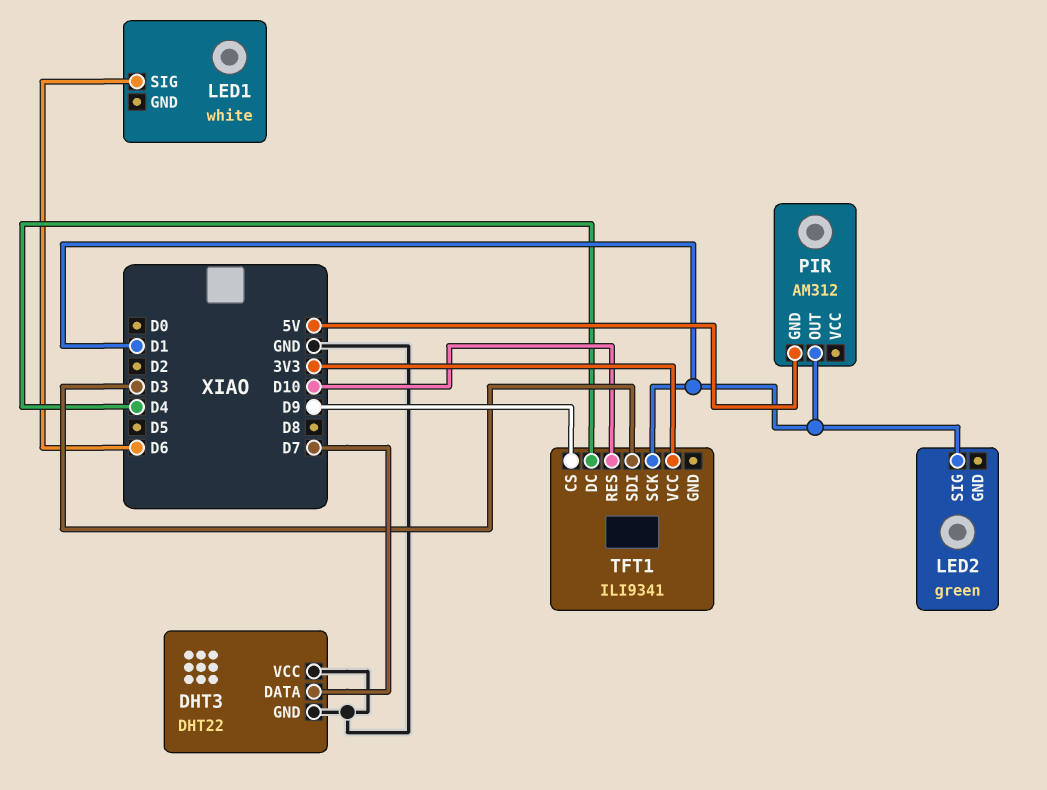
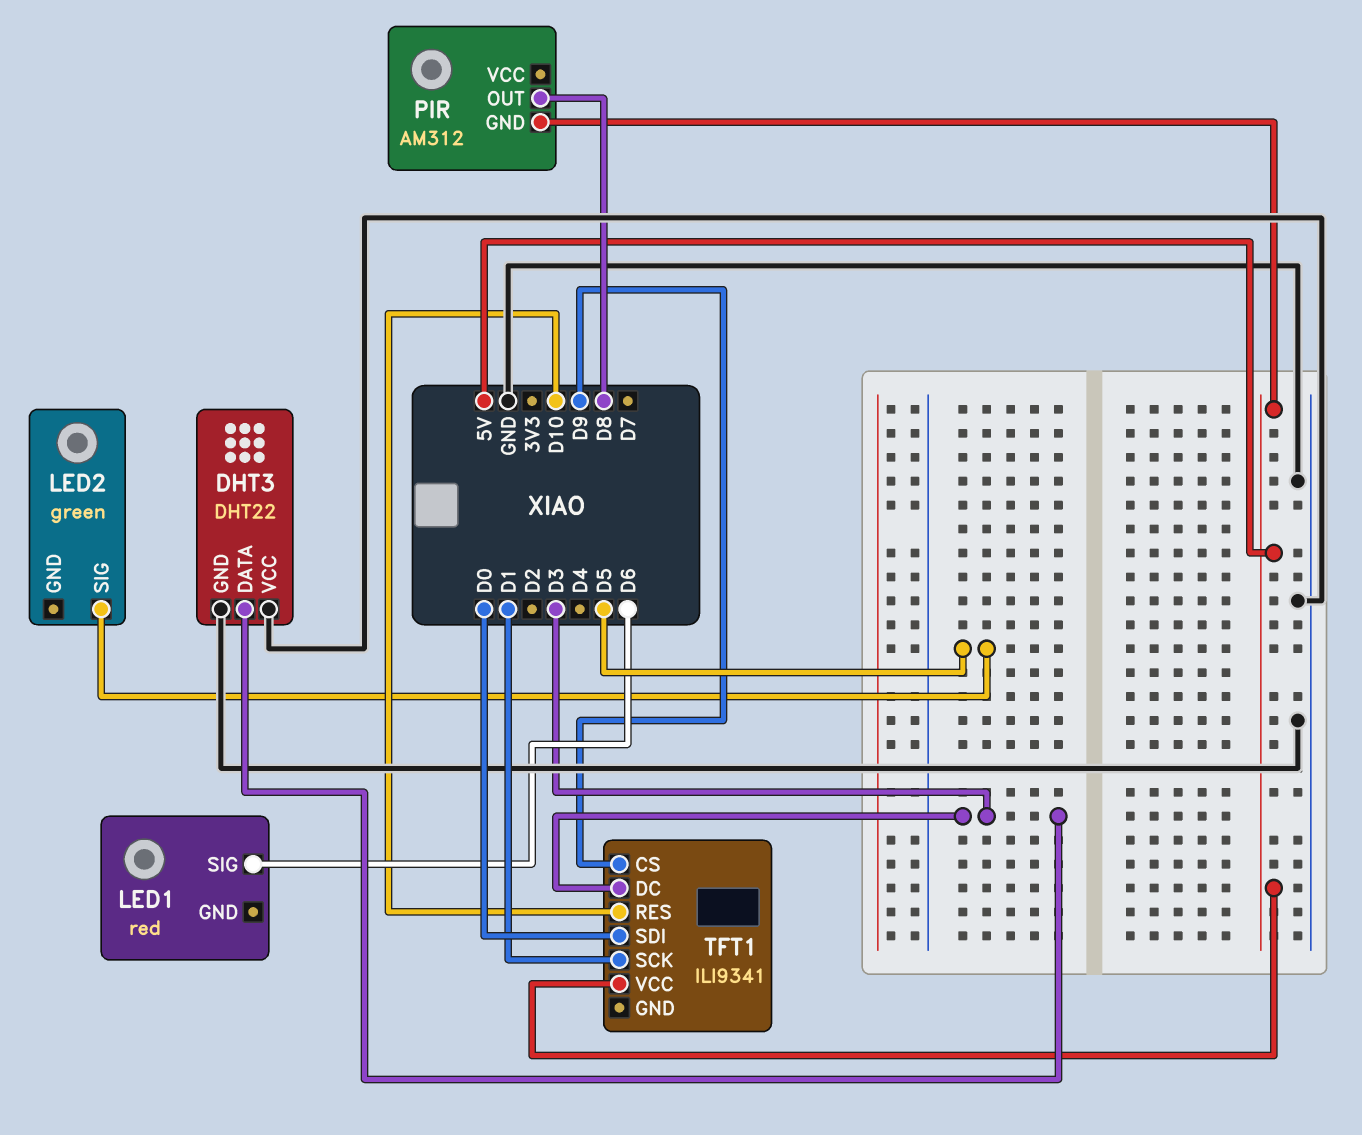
DHT3 pin DATA: D7 -> D3
LED1: white -> red
LED2 pin SIG: D1 -> D5
PIR pin OUT: D1 -> D8
TFT1 pin DC: D4 -> D3
TFT1 pin SDI: D3 -> D0
TFT1 pin VCC: 3V3 -> 5V

